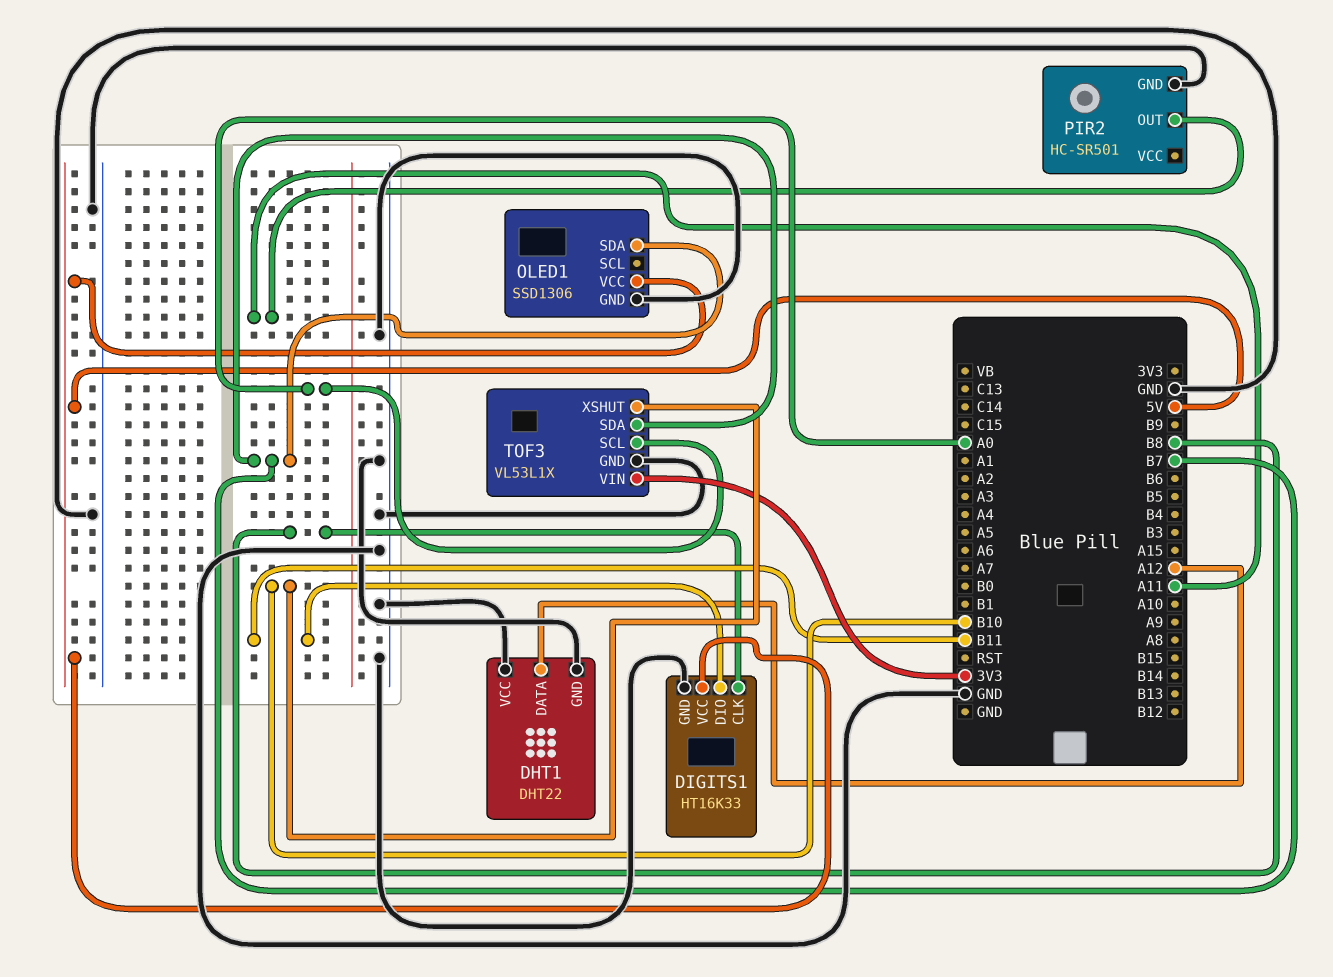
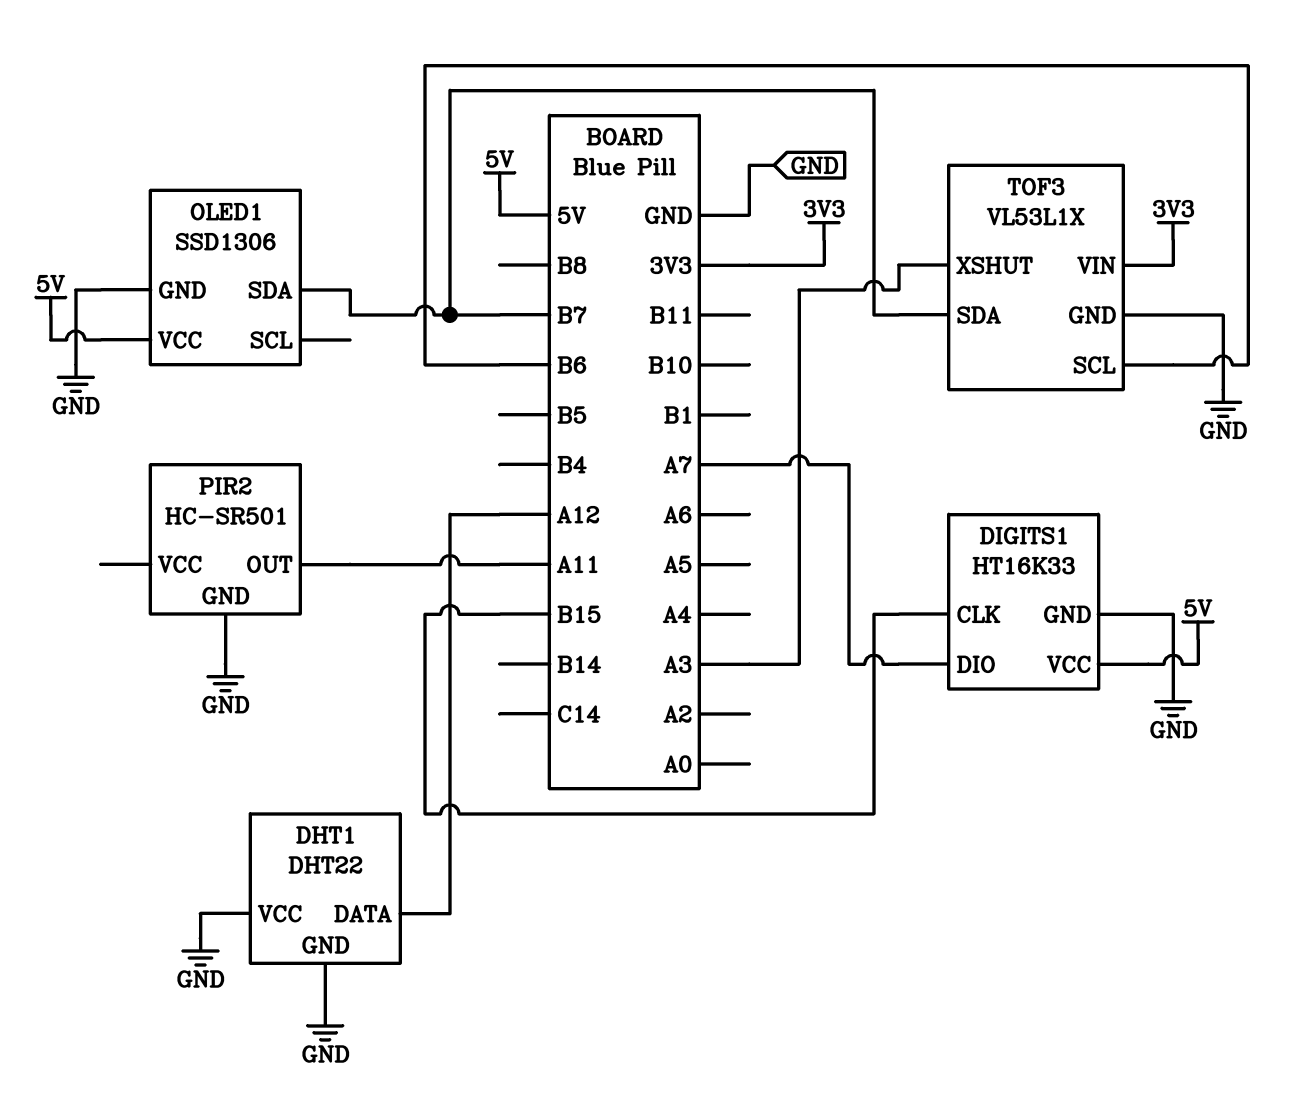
DIGITS1 pin CLK: B8 -> B15
DIGITS1 pin DIO: B11 -> A7
TOF3 pin SCL: A0 -> B6
TOF3 pin XSHUT: B10 -> A3

